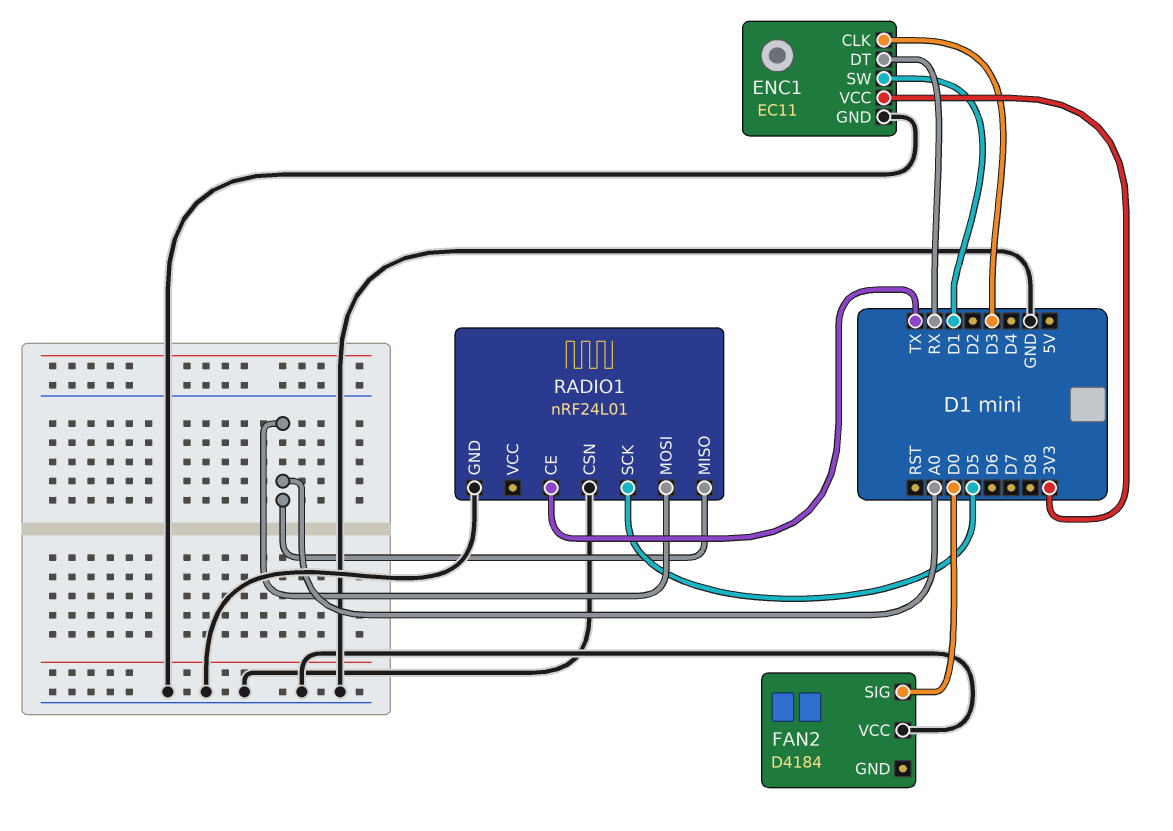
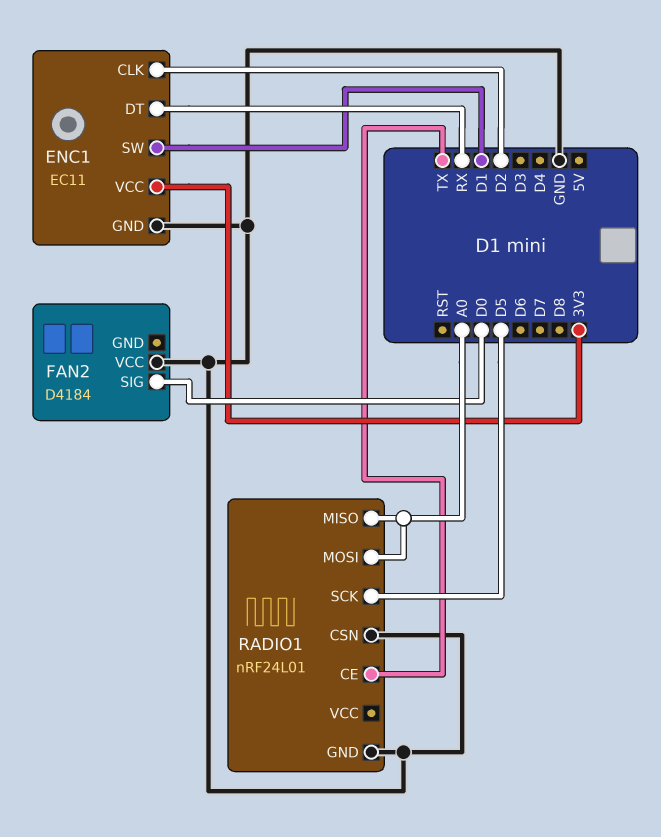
ENC1 pin CLK: D3 -> D2

